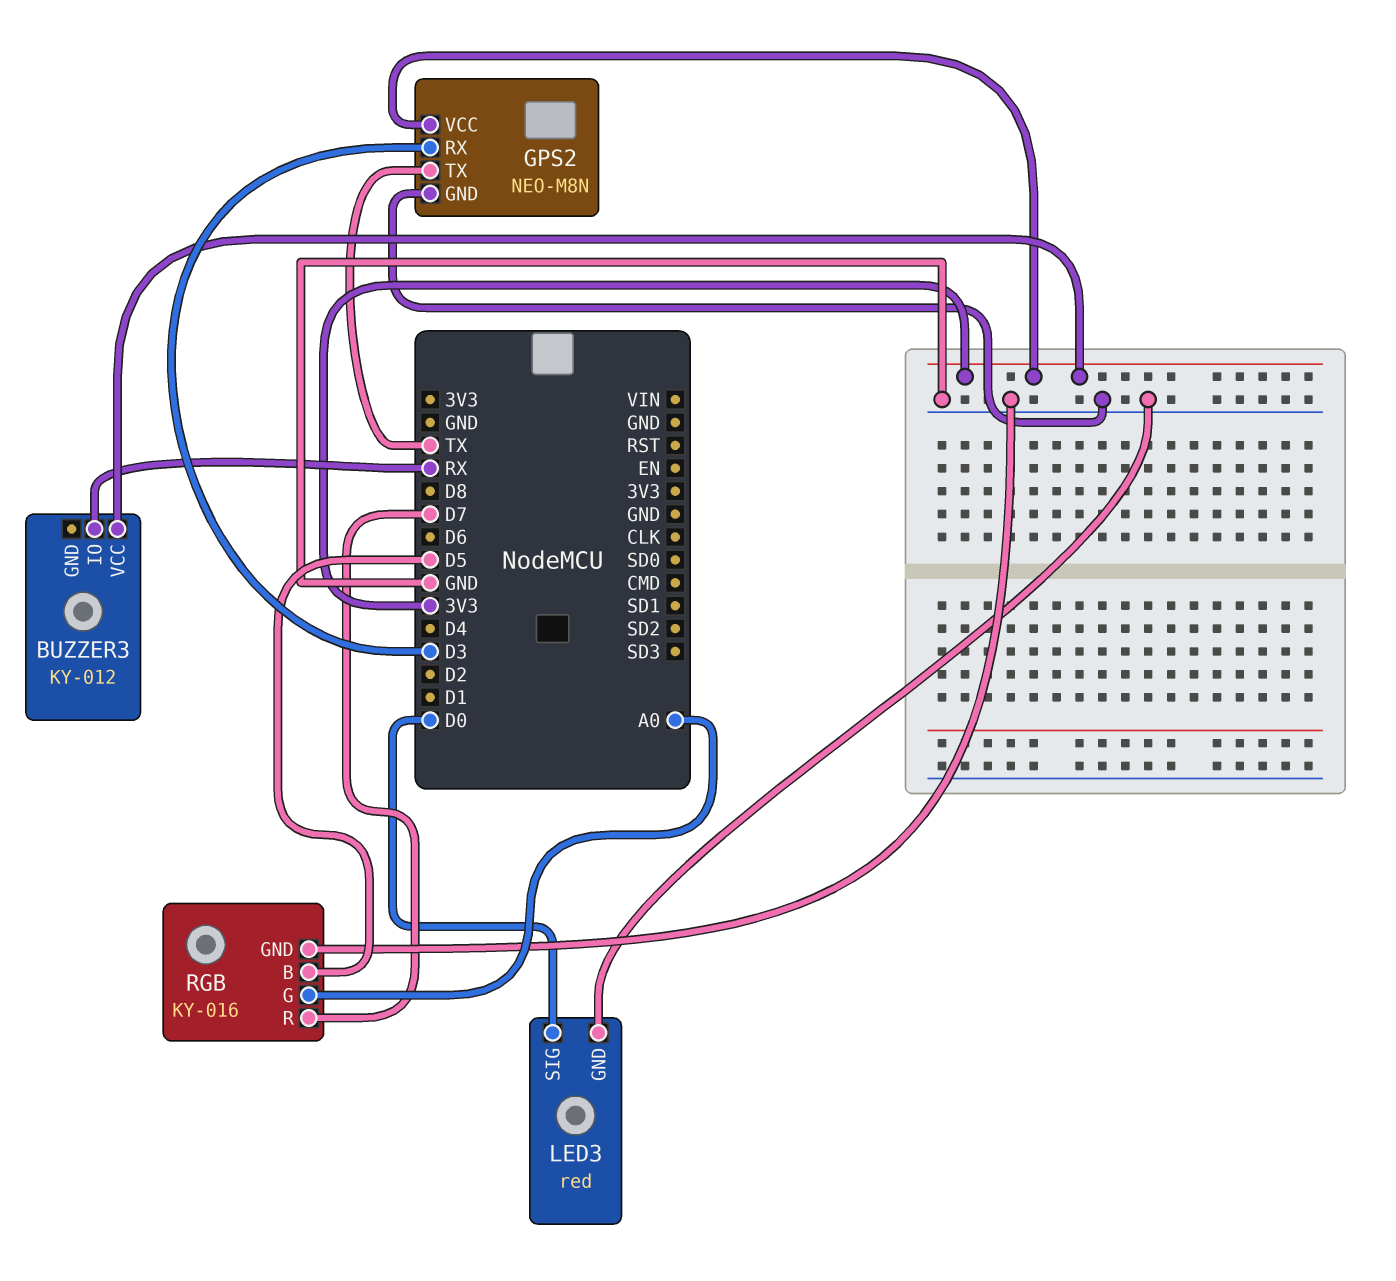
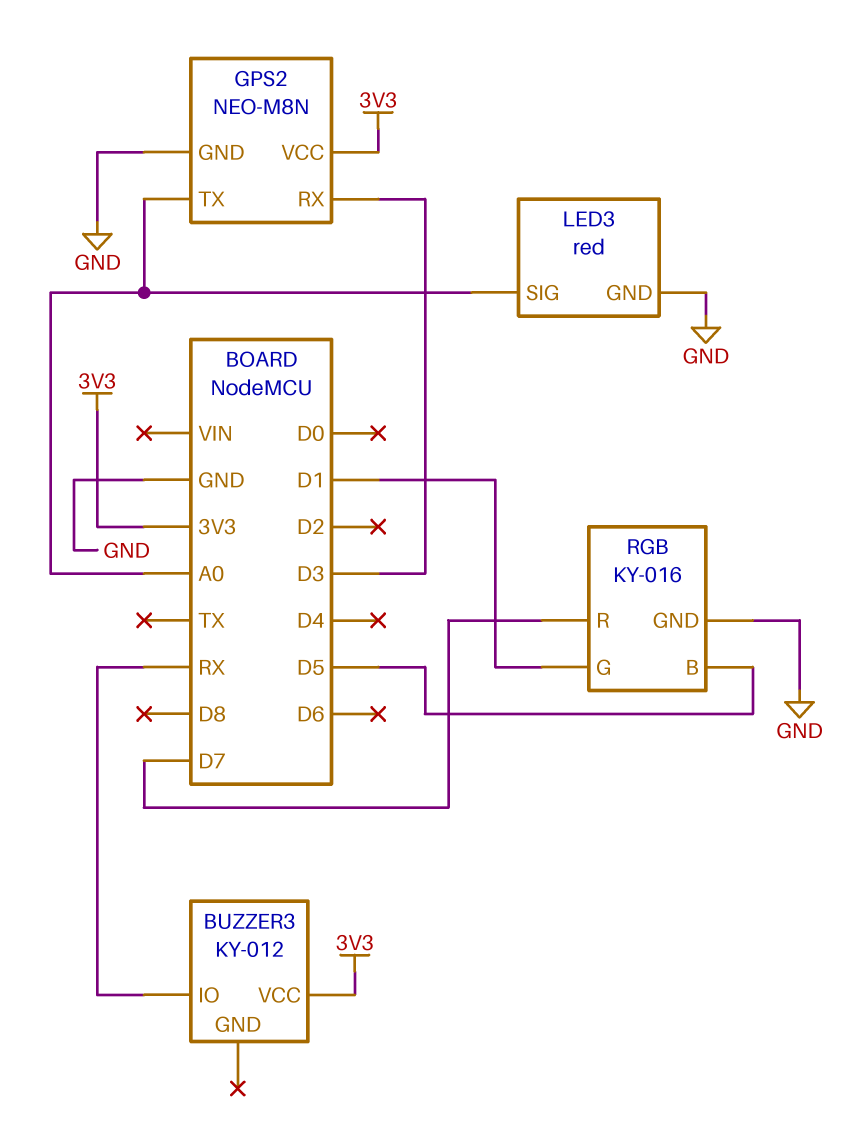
GPS2 pin TX: TX -> A0
LED3 pin SIG: D0 -> A0
RGB pin G: A0 -> D1

